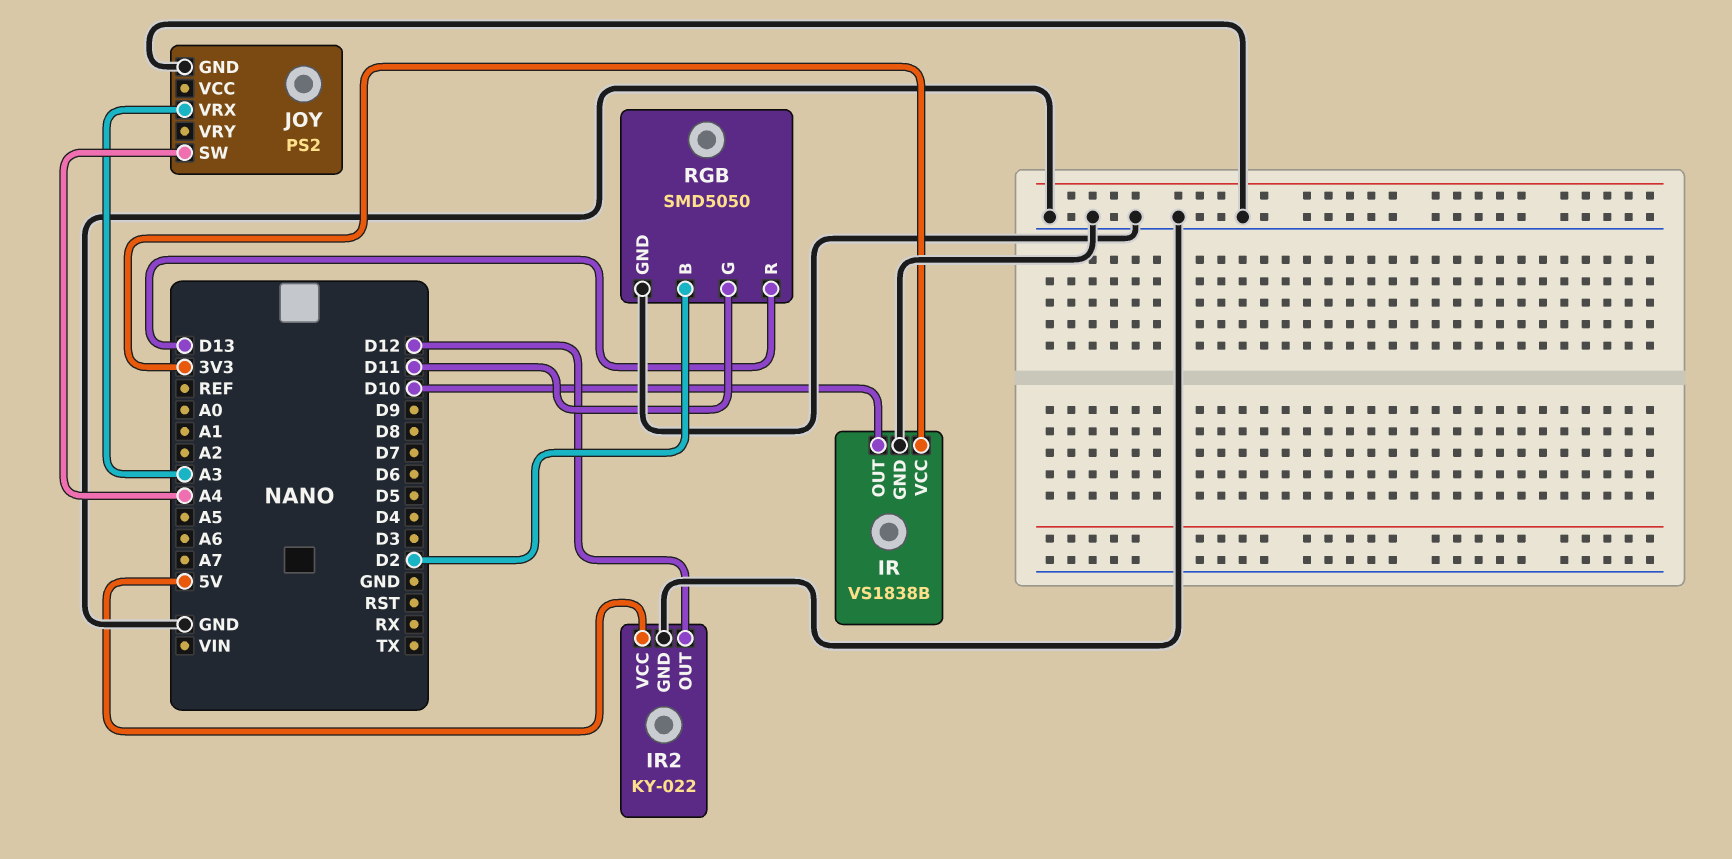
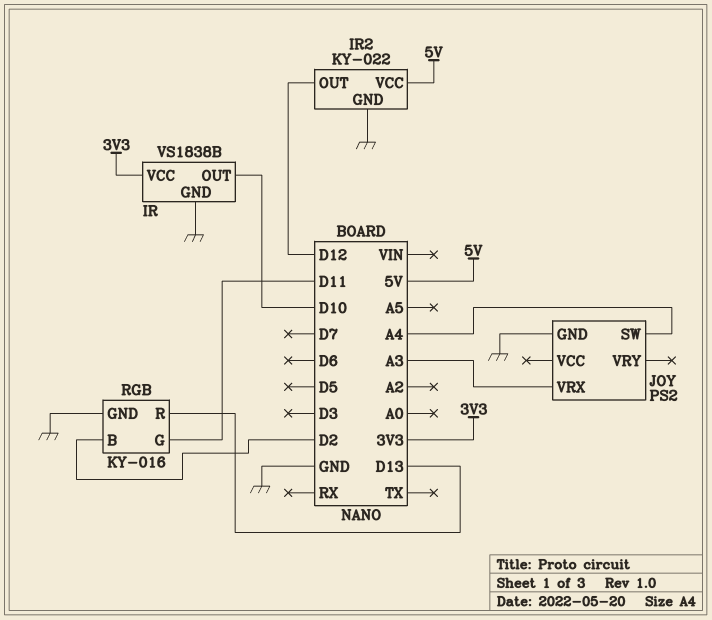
RGB: SMD5050 -> KY-016

